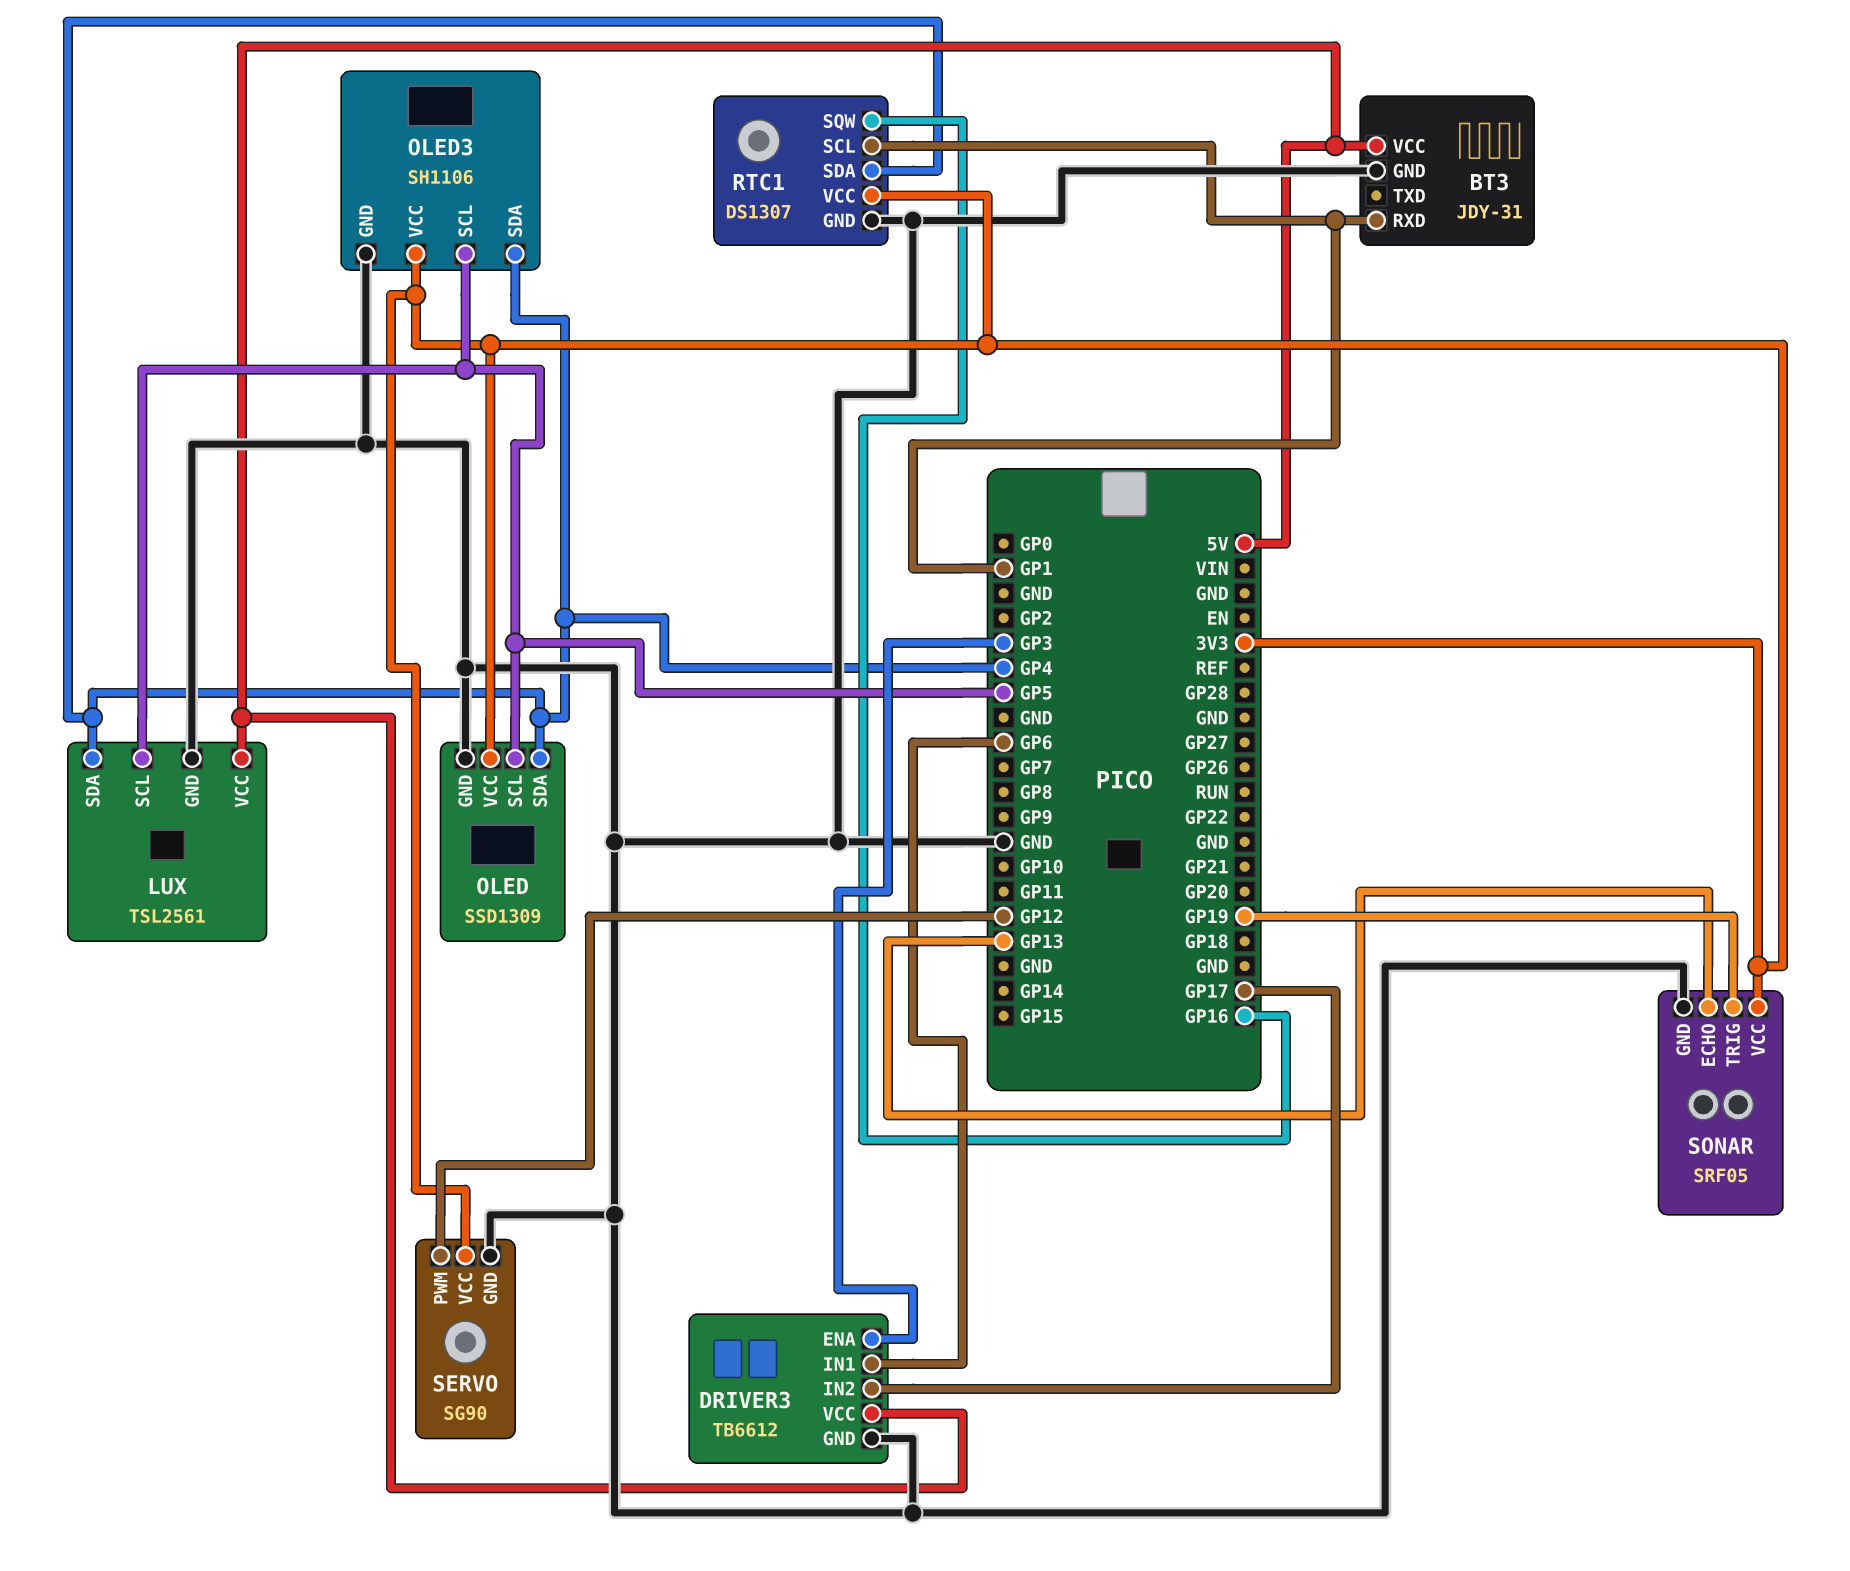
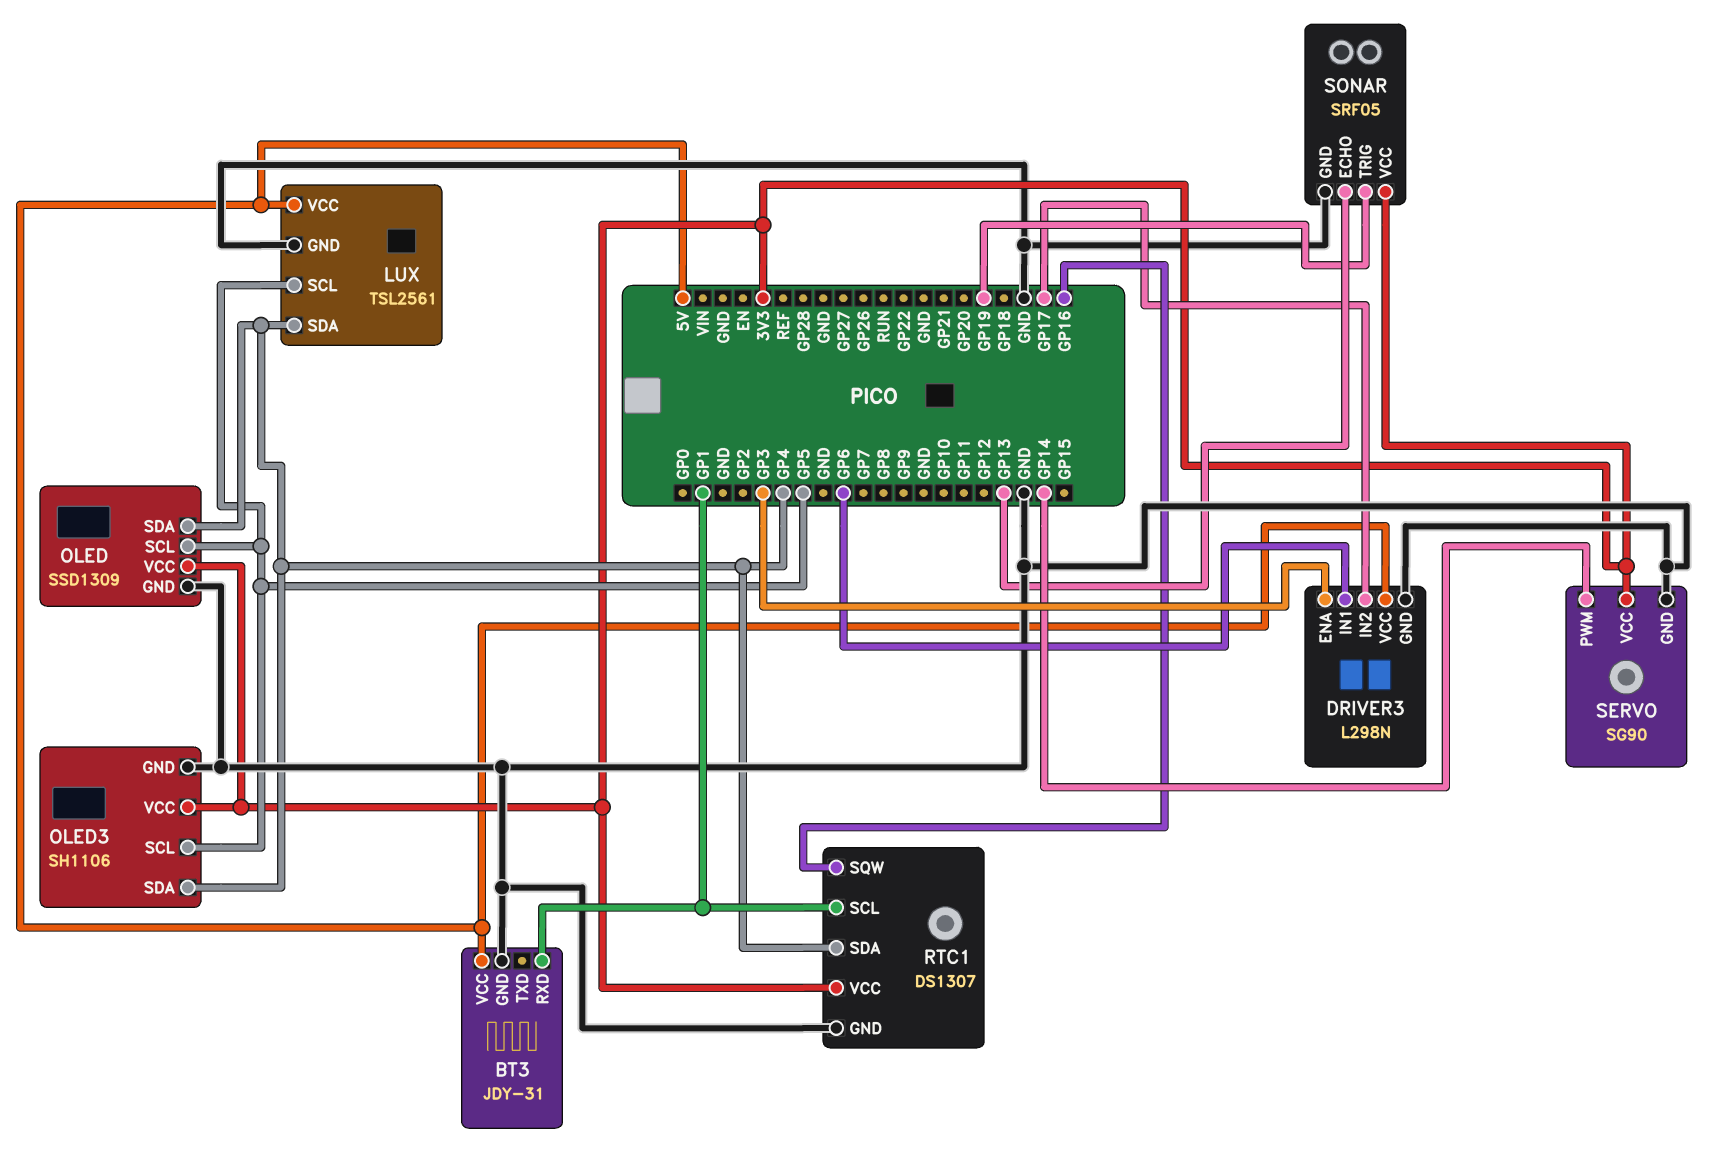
DRIVER3: TB6612 -> L298N
SERVO pin PWM: GP12 -> GP14

